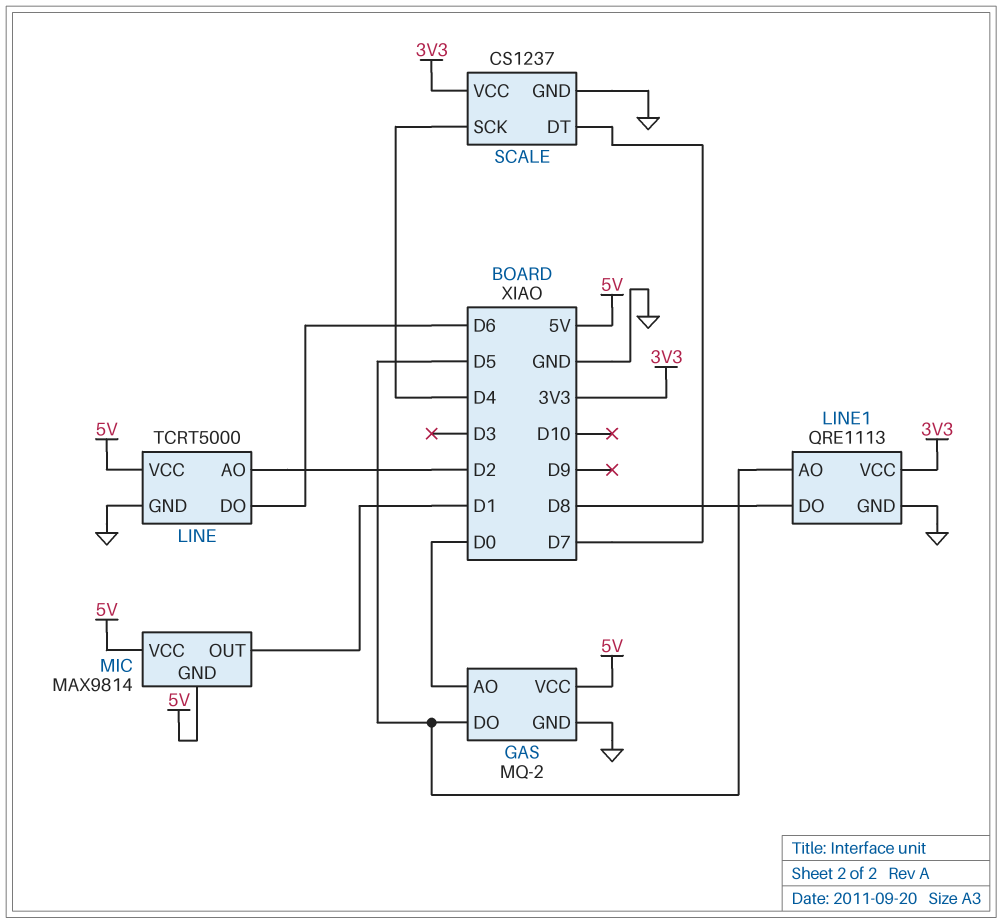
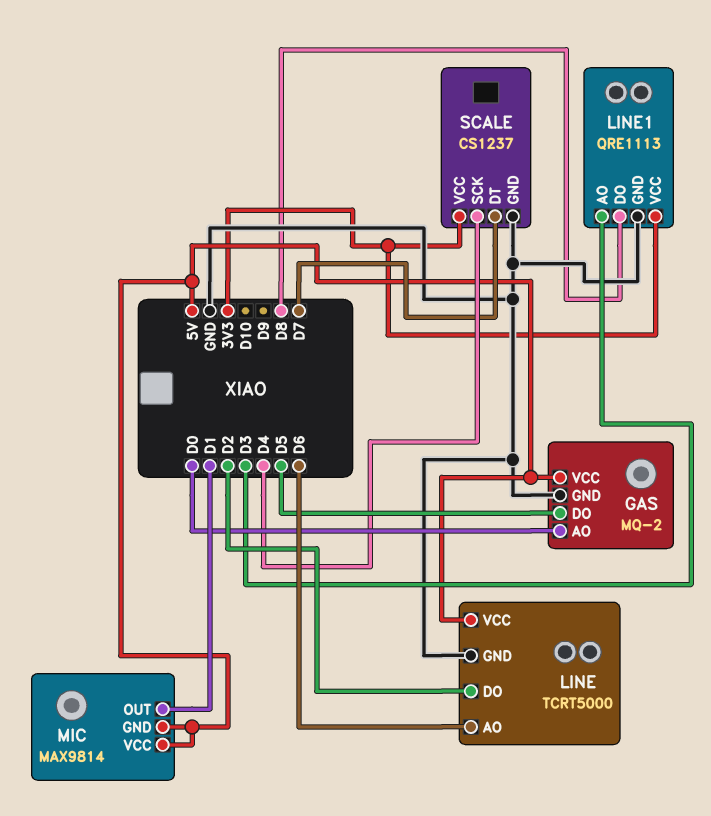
LINE pin AO: D2 -> D6
LINE pin DO: D6 -> D2
LINE1 pin AO: D5 -> D3

